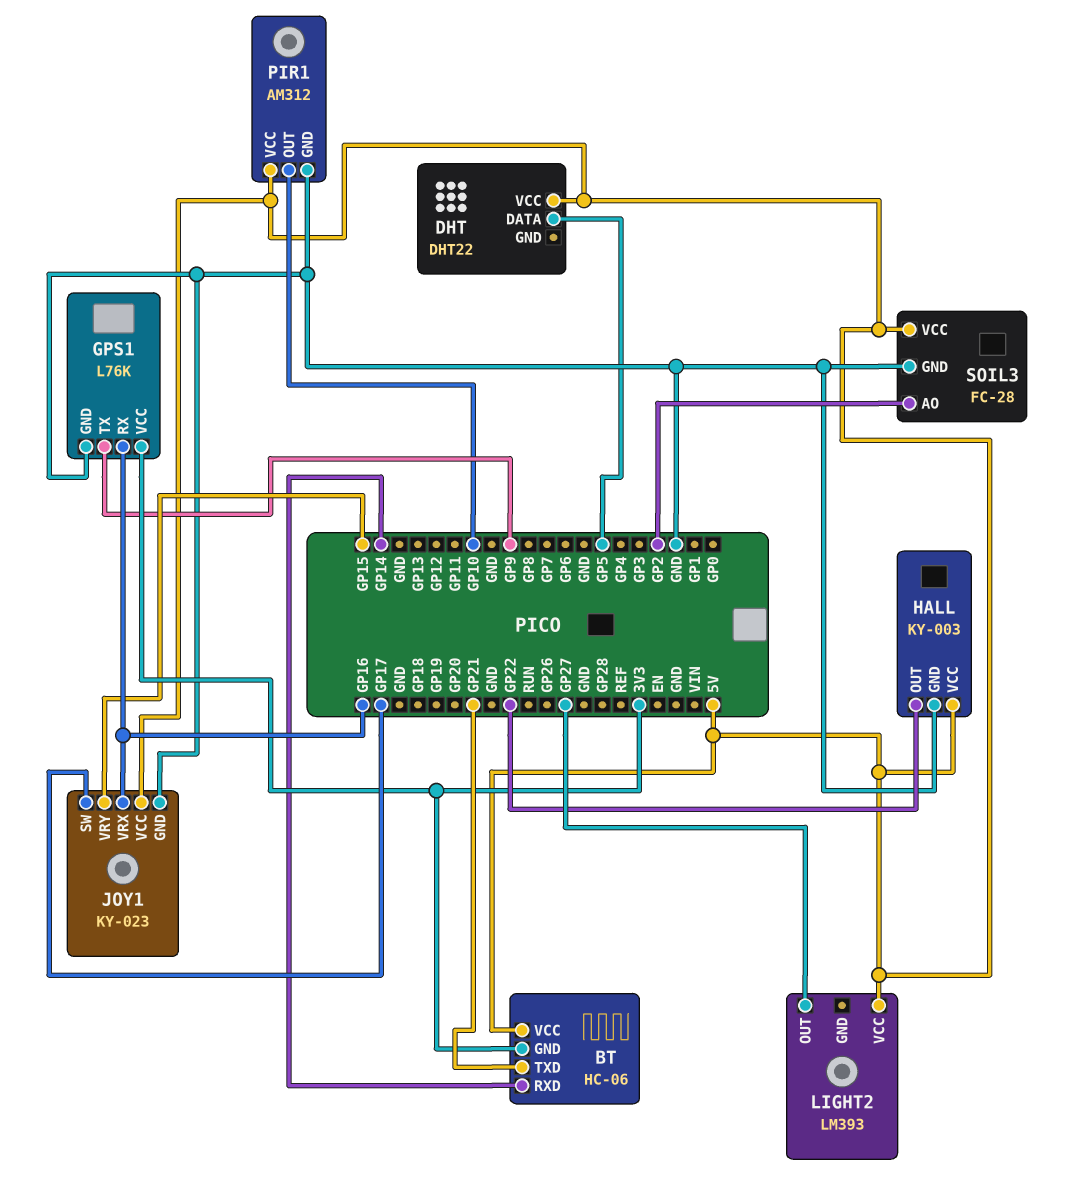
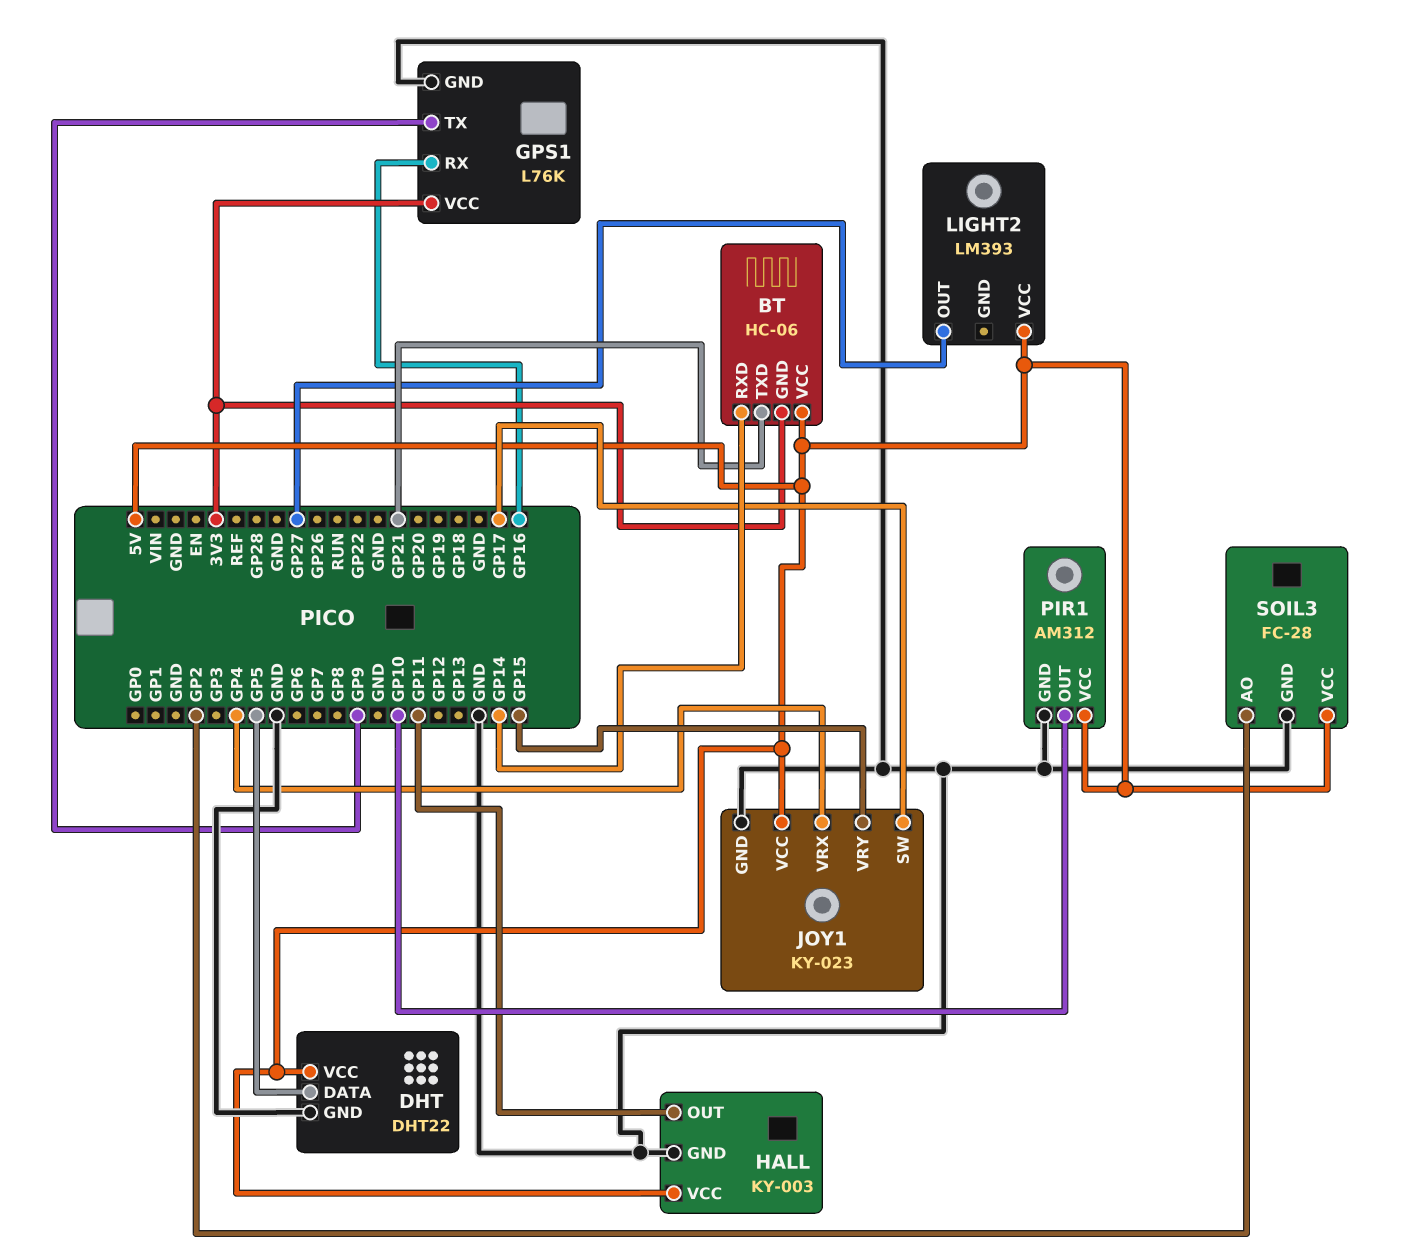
DHT pin GND: none -> GND
HALL pin OUT: GP22 -> GP11
JOY1 pin VRX: GP16 -> GP4

